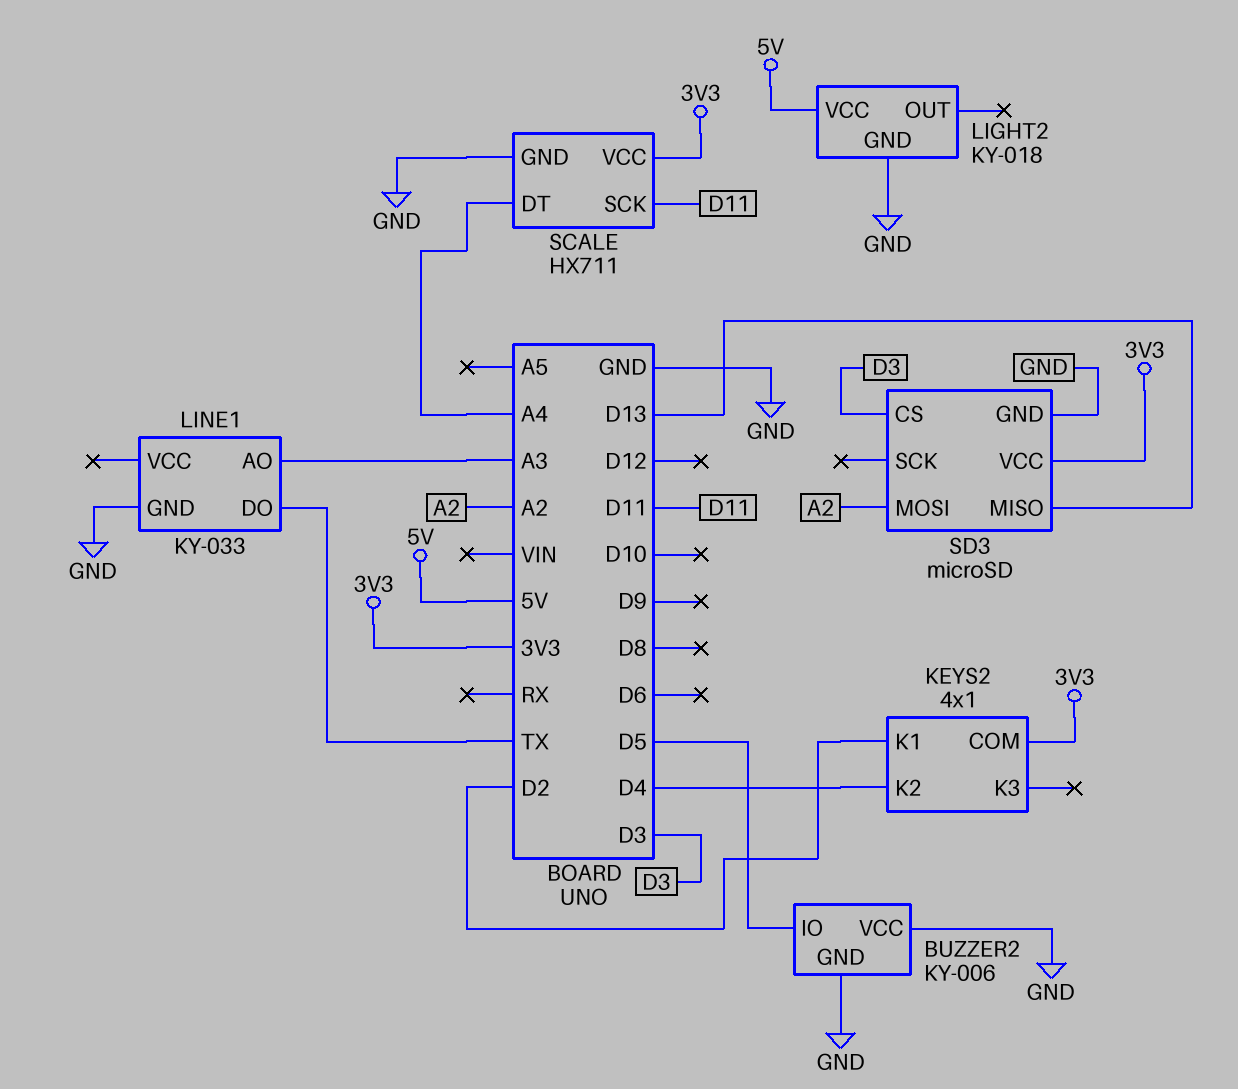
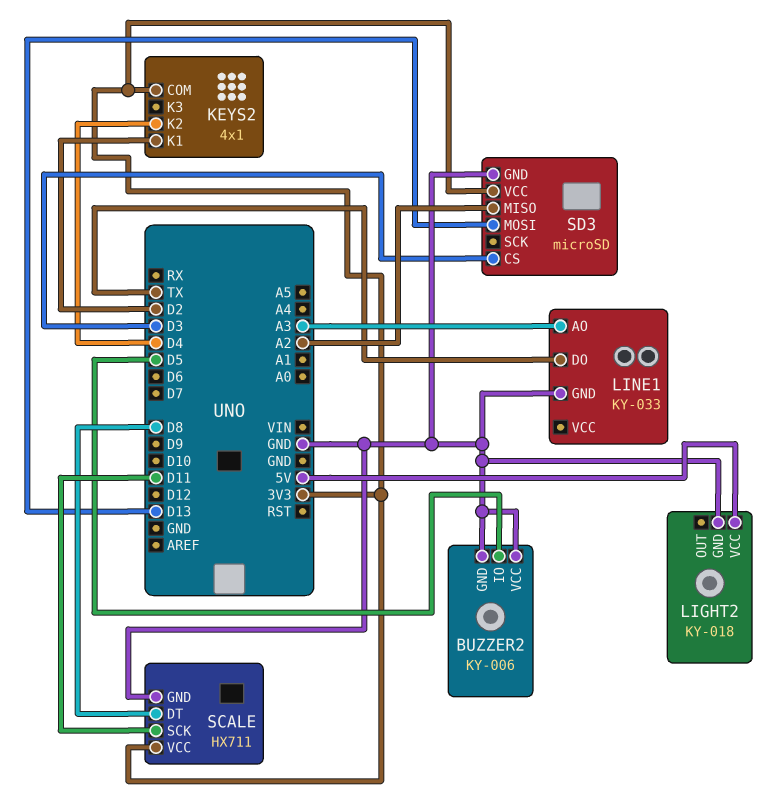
SCALE pin DT: A4 -> D8
SD3 pin MISO: D13 -> A2
SD3 pin MOSI: A2 -> D13

